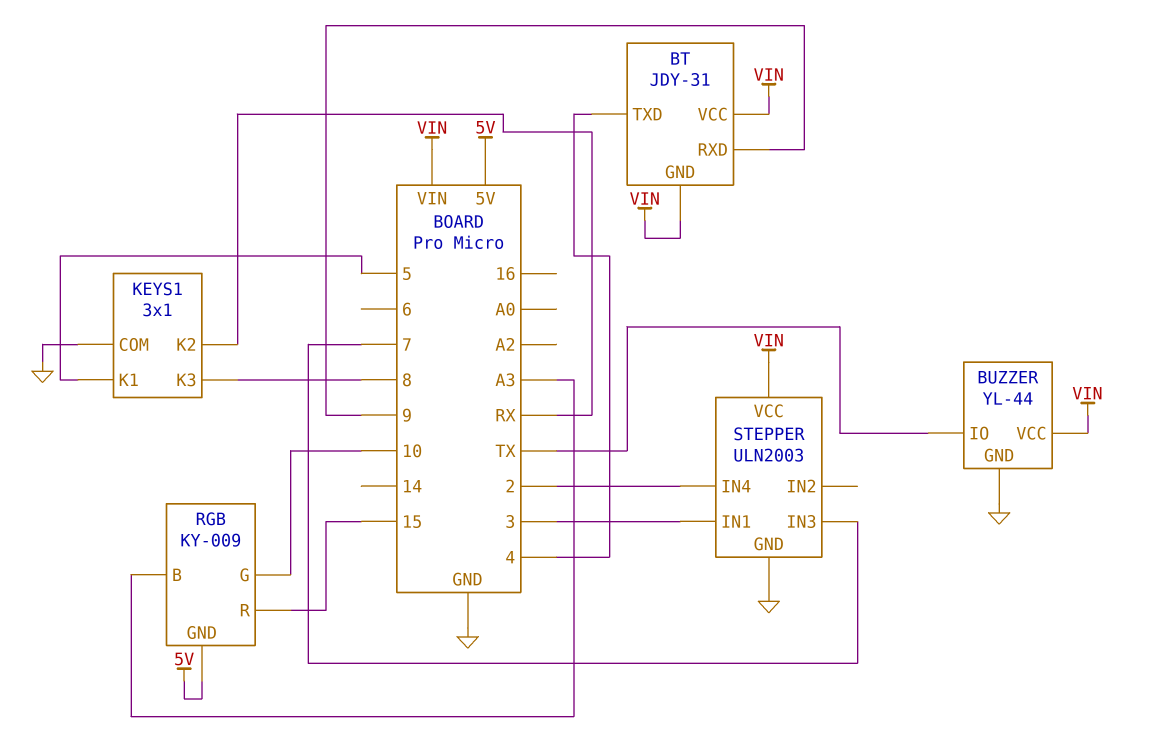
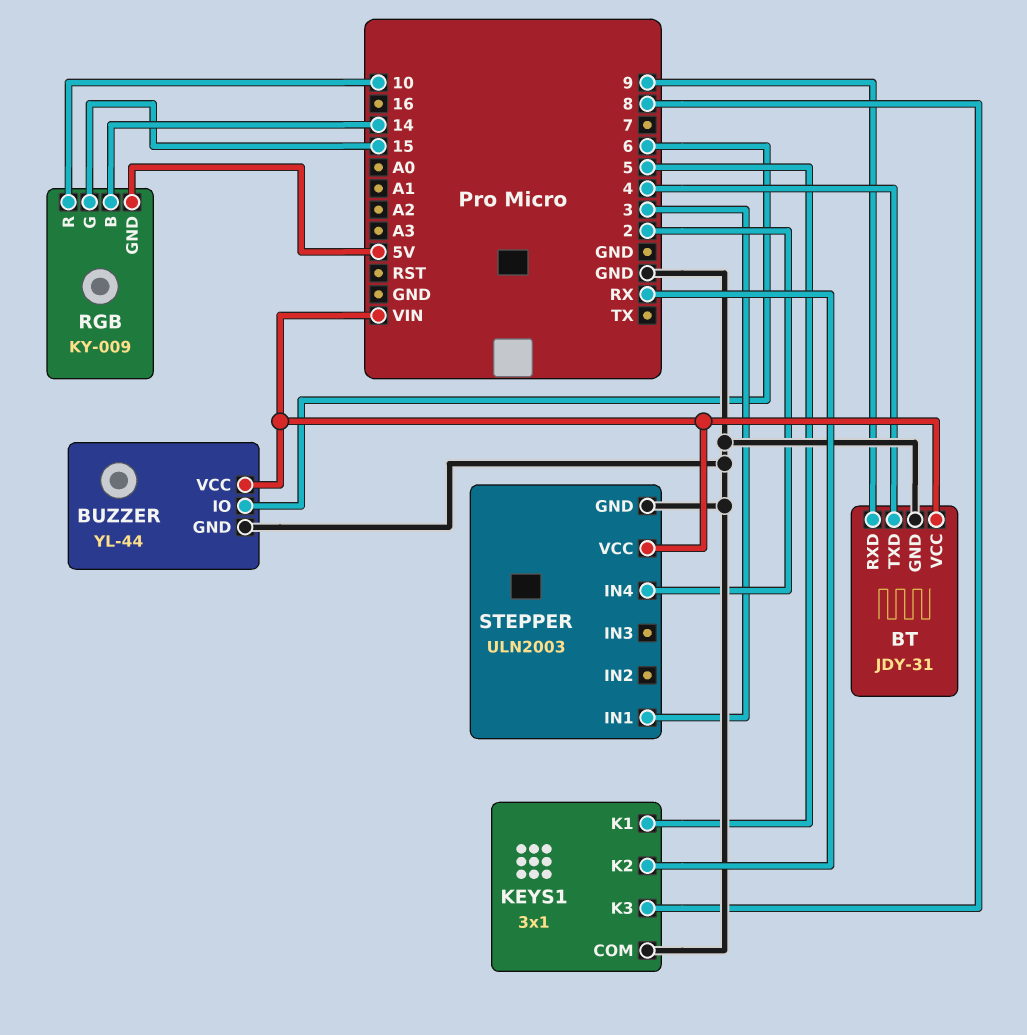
BT pin GND: VIN -> GND
BUZZER pin IO: TX -> 6
RGB pin B: A3 -> 14
RGB pin G: 10 -> 15
RGB pin R: 15 -> 10
STEPPER pin IN3: 7 -> none

